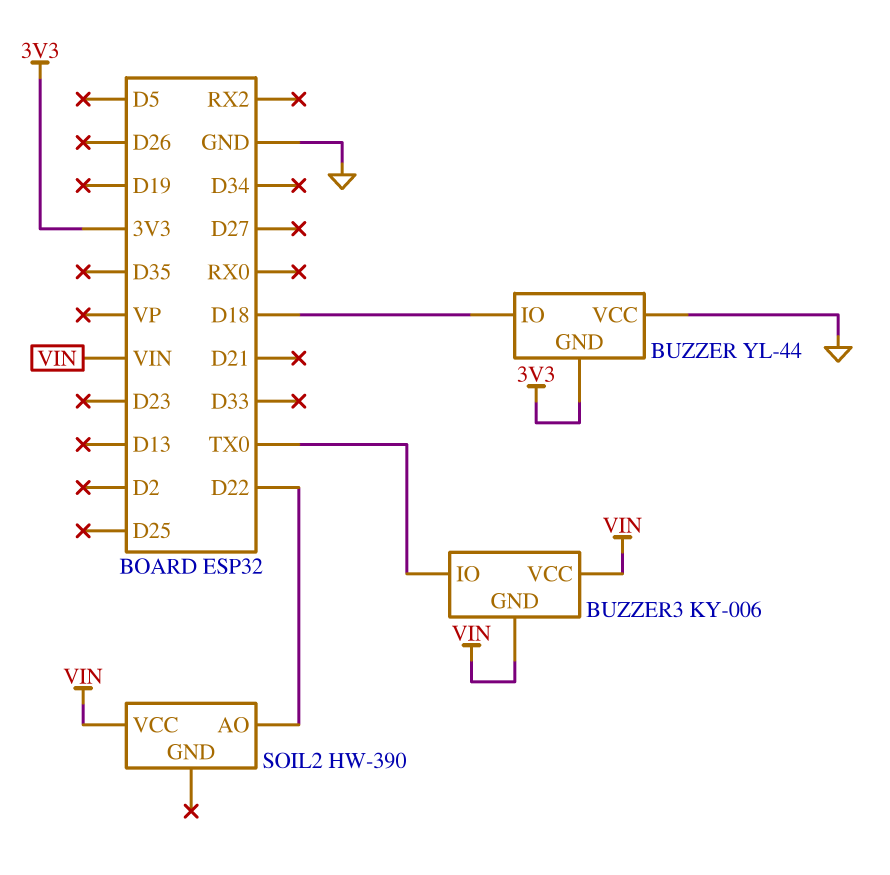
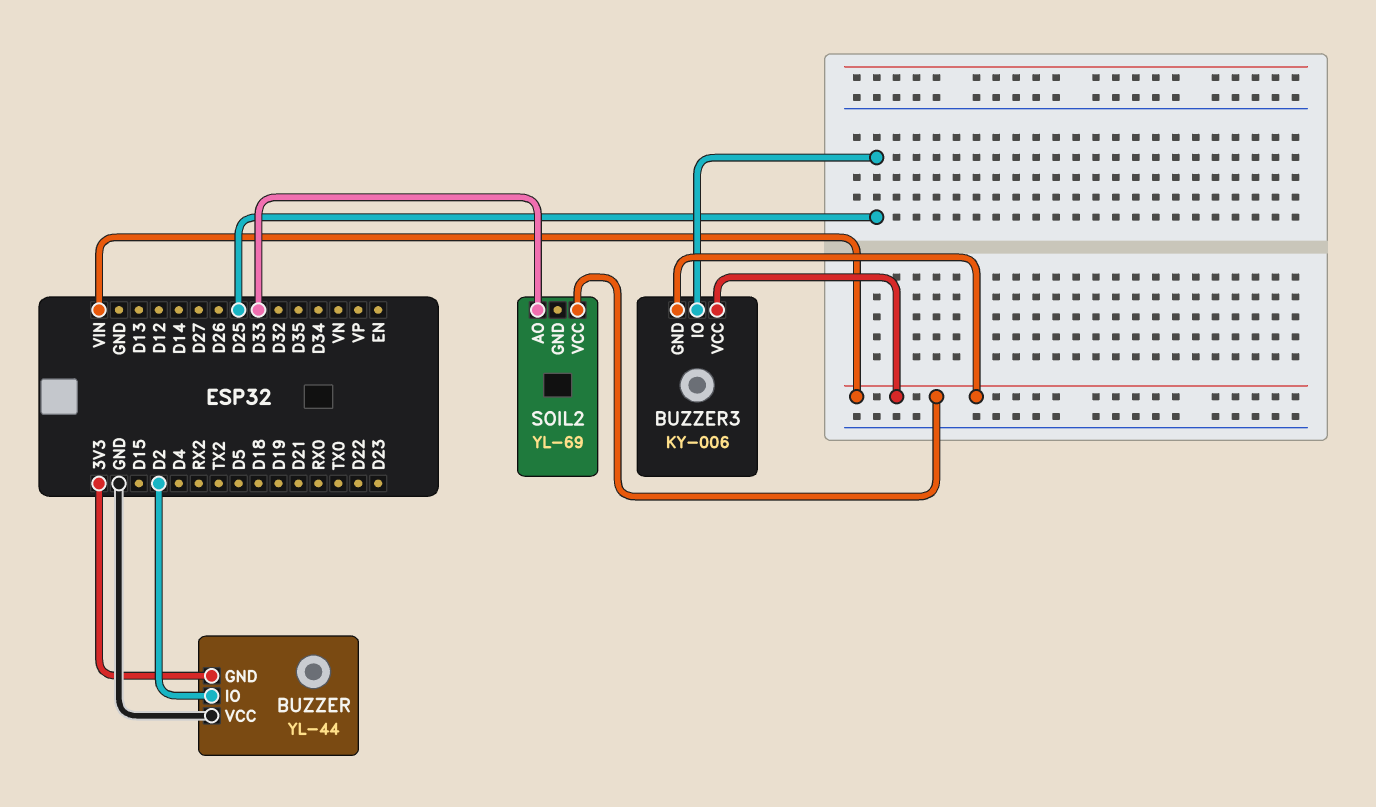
BUZZER pin IO: D18 -> D2
BUZZER3 pin IO: TX0 -> D25
SOIL2: HW-390 -> YL-69
SOIL2 pin AO: D22 -> D33

